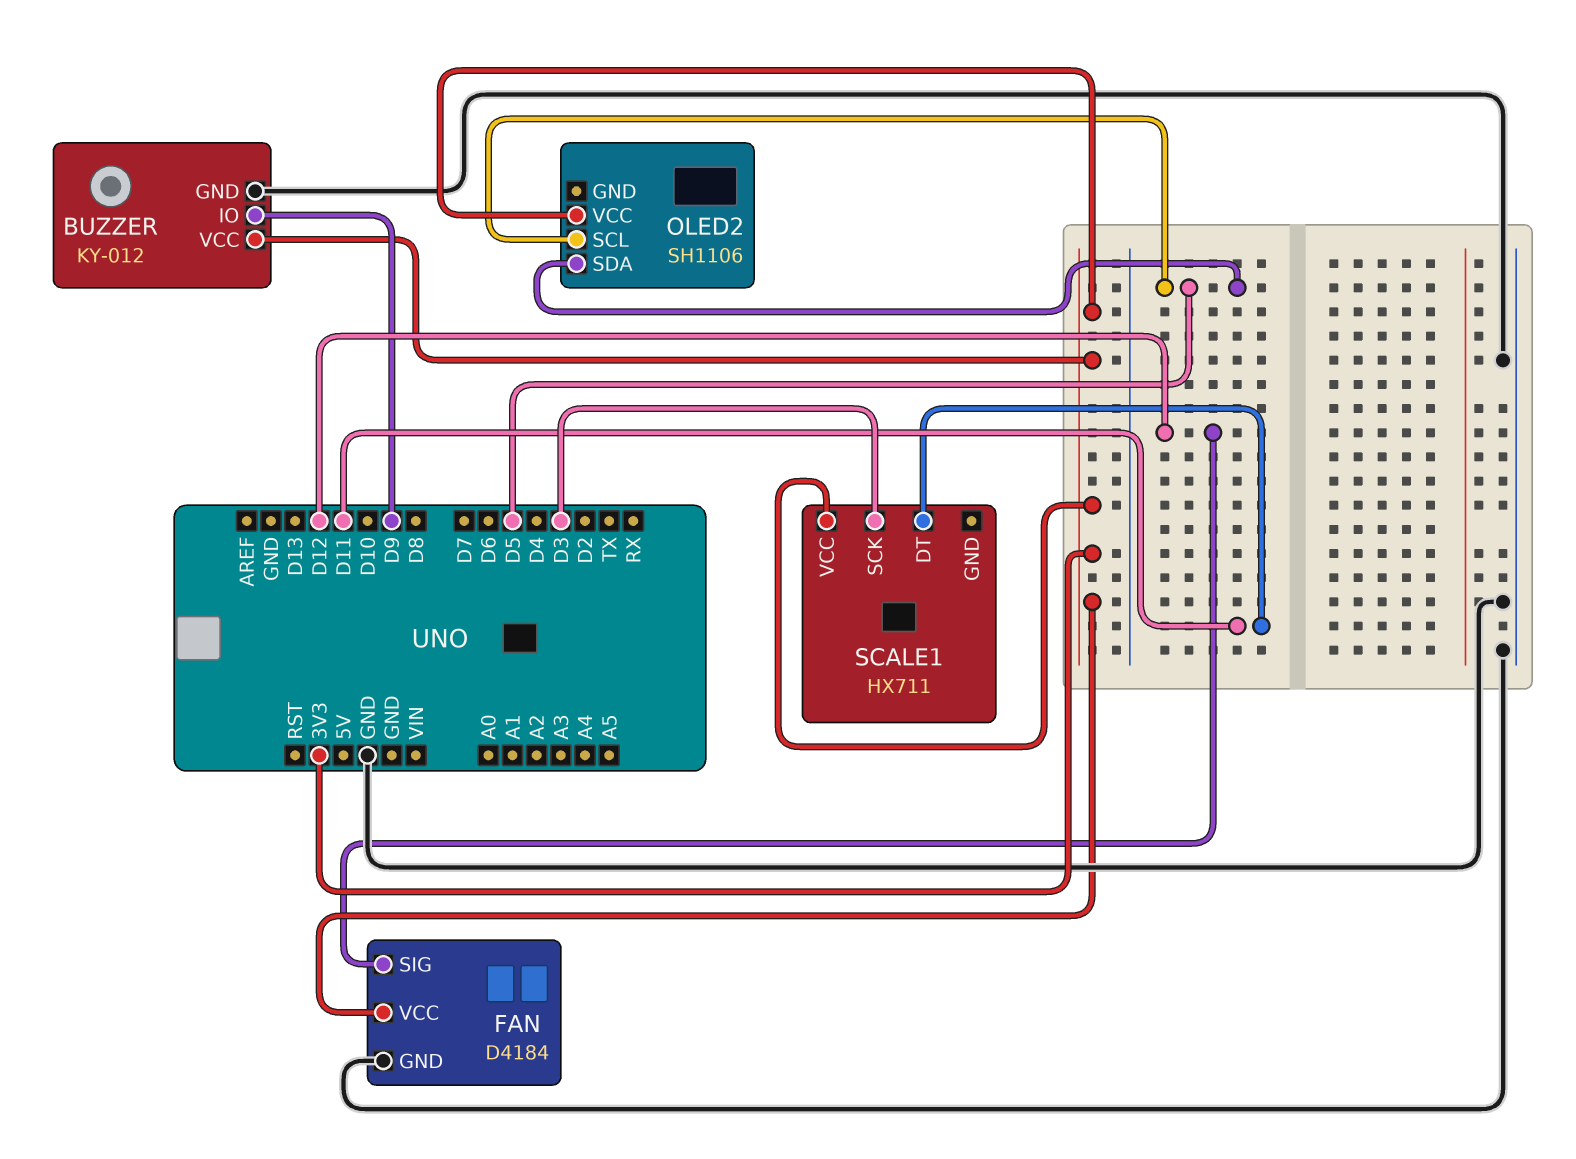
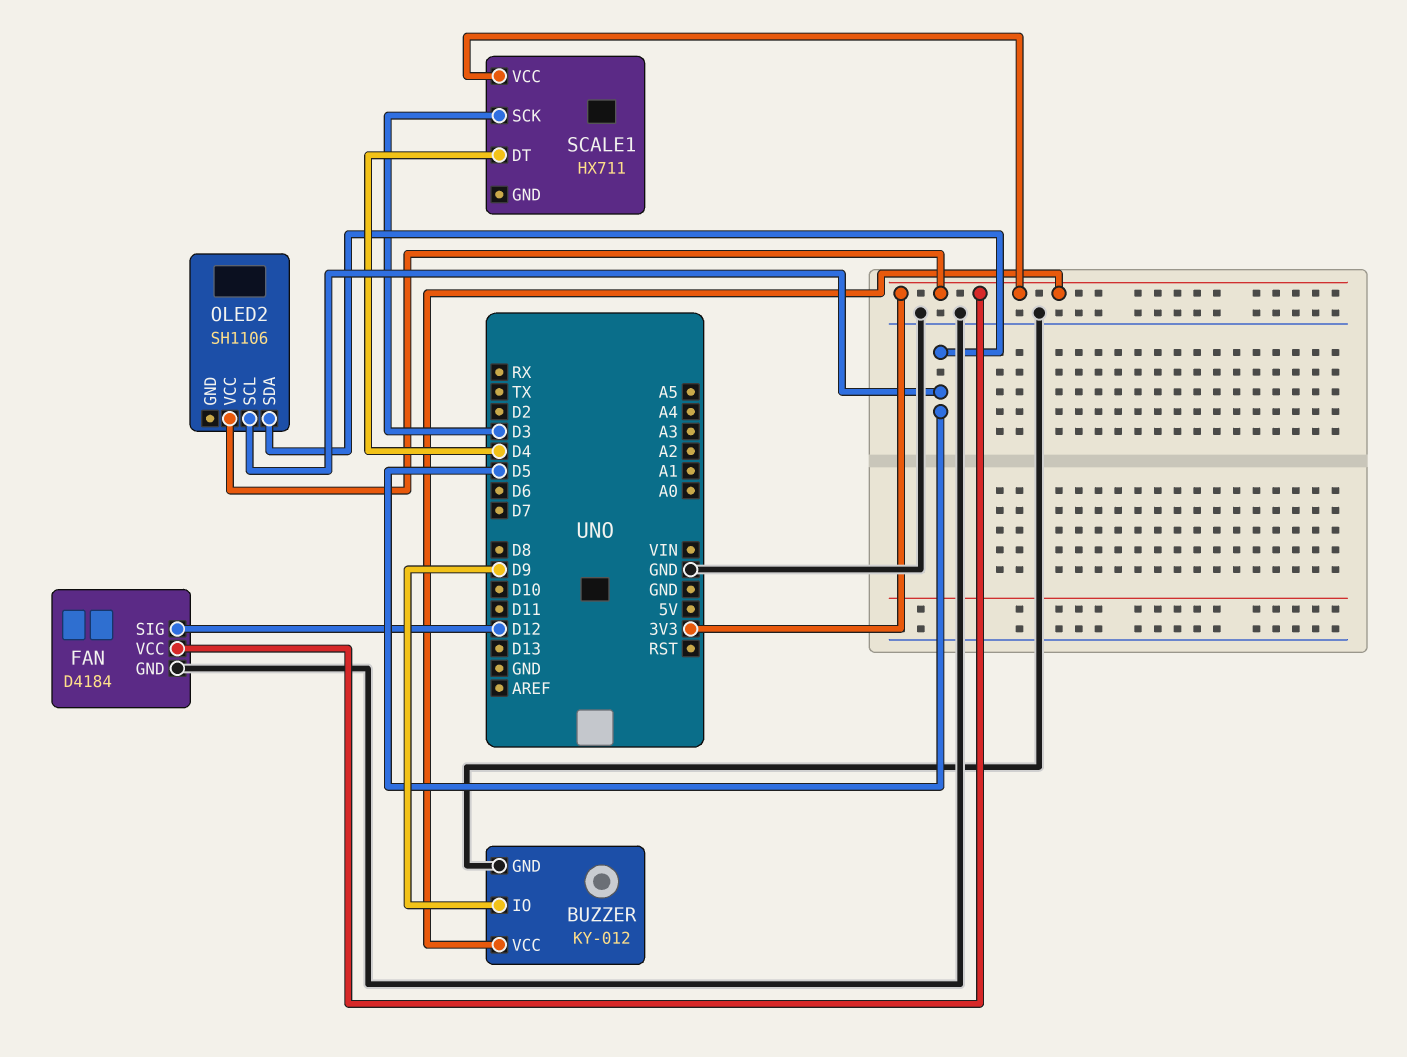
SCALE1 pin DT: D11 -> D4

